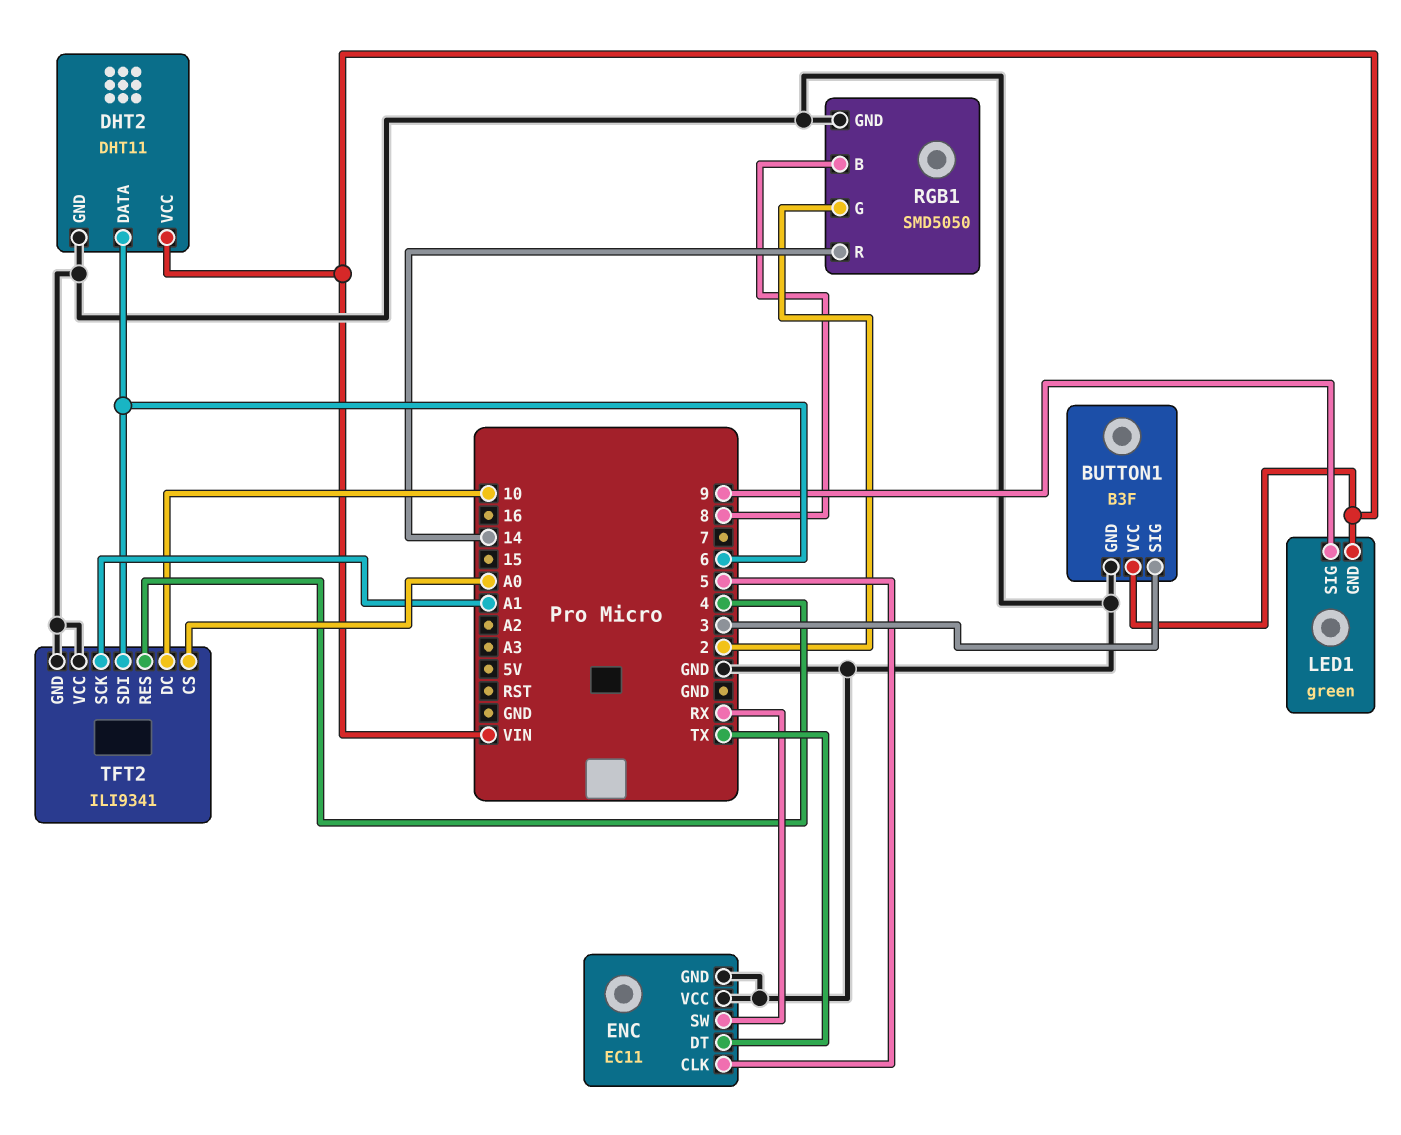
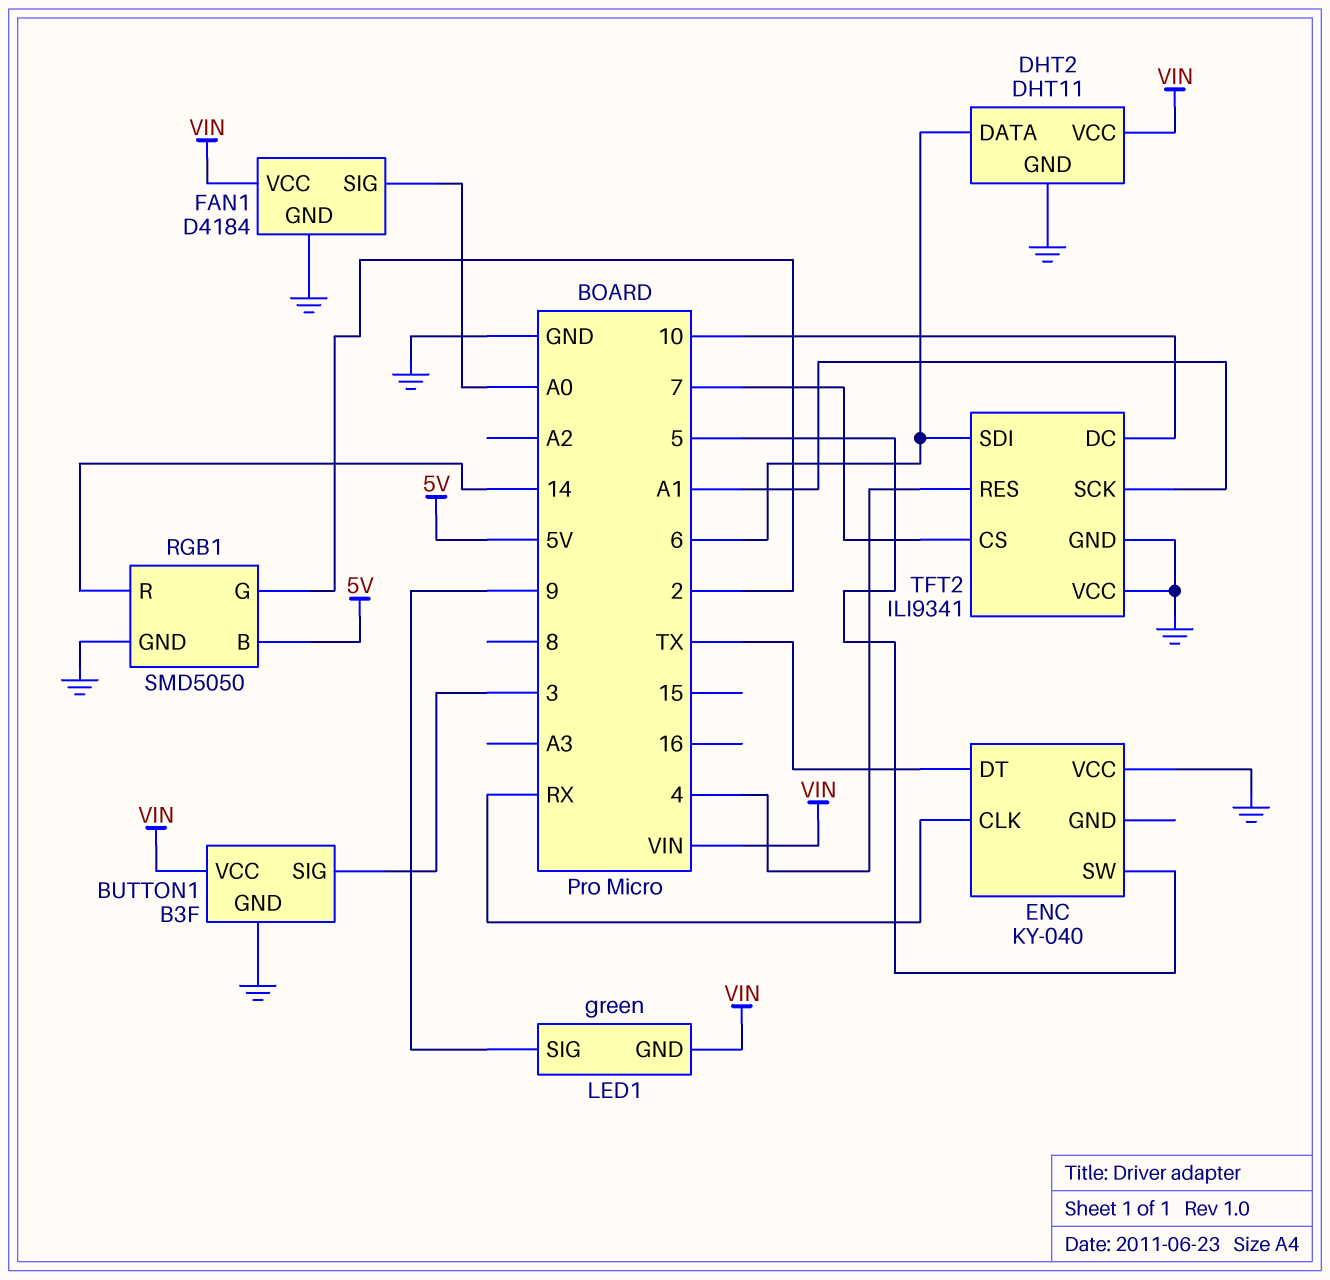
ENC: EC11 -> KY-040
ENC pin CLK: 5 -> RX
ENC pin GND: GND -> none
ENC pin SW: RX -> 5
FAN1: none -> D4184
FAN1 pin GND: none -> GND
FAN1 pin SIG: none -> A0
FAN1 pin VCC: none -> VIN
RGB1 pin B: 8 -> 5V
TFT2 pin CS: A0 -> 7

